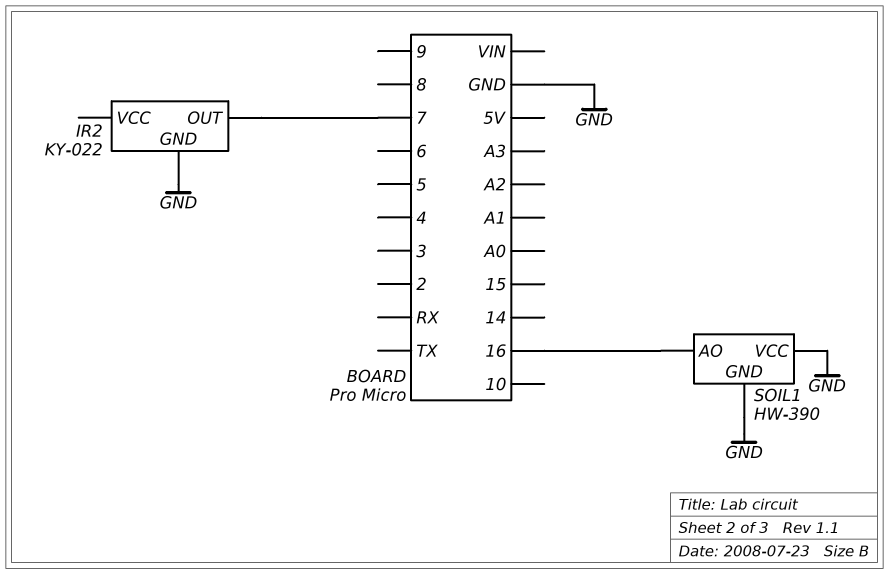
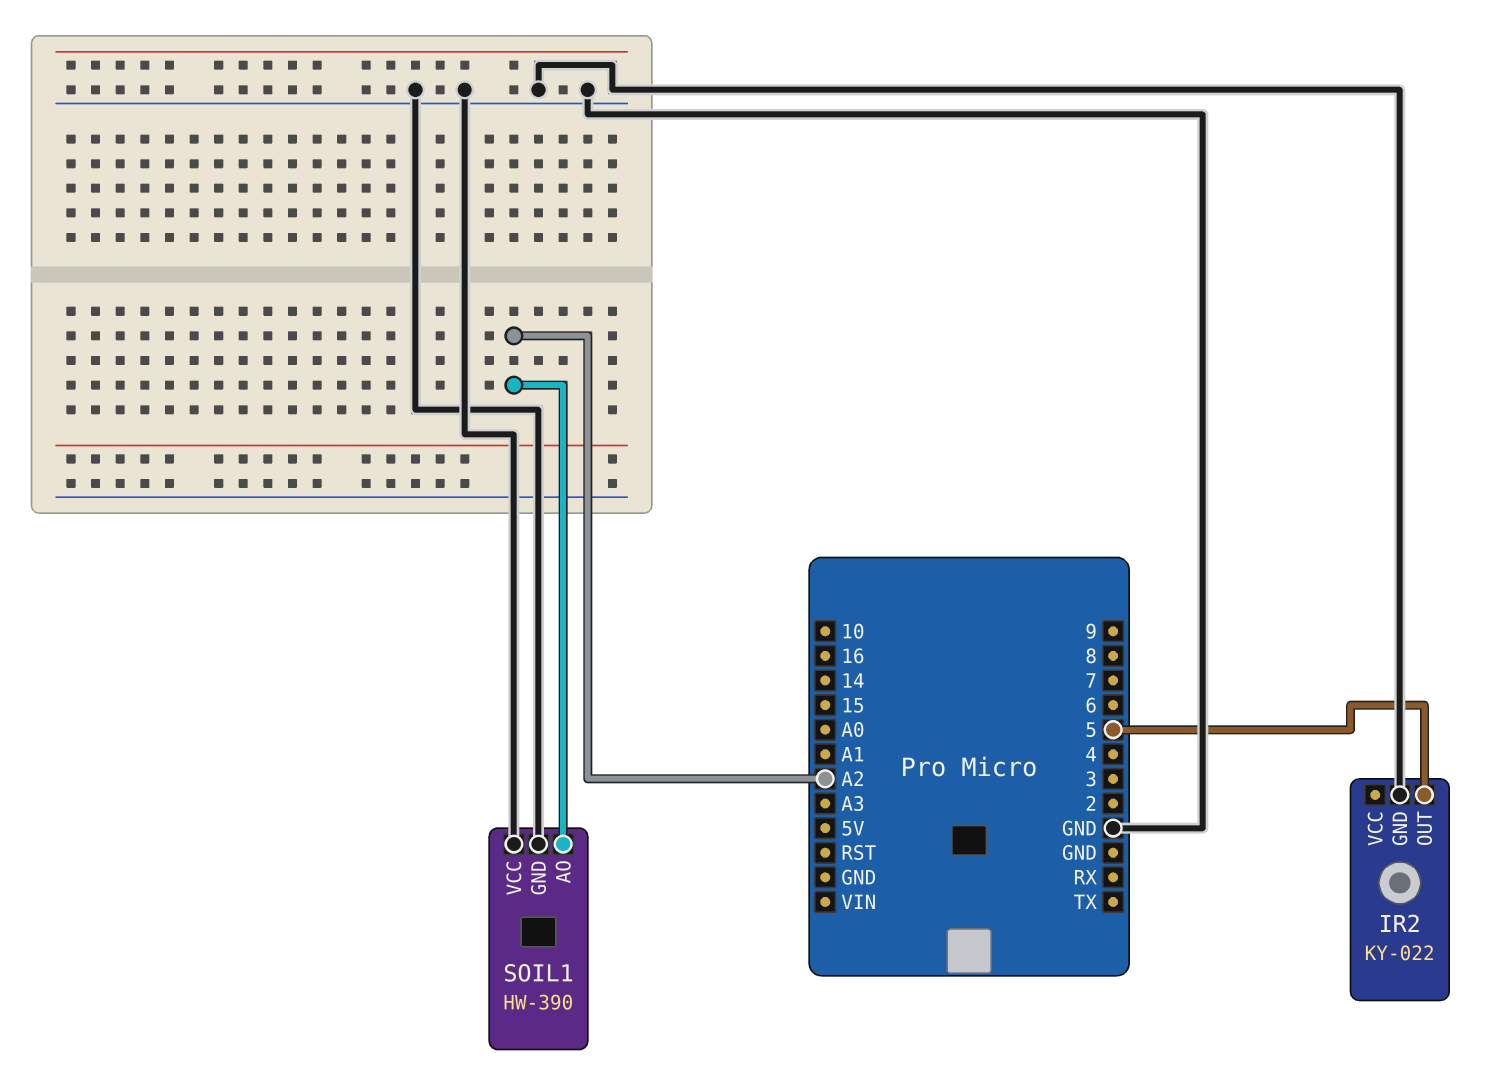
IR2 pin OUT: 7 -> 5
SOIL1 pin AO: 16 -> A2

